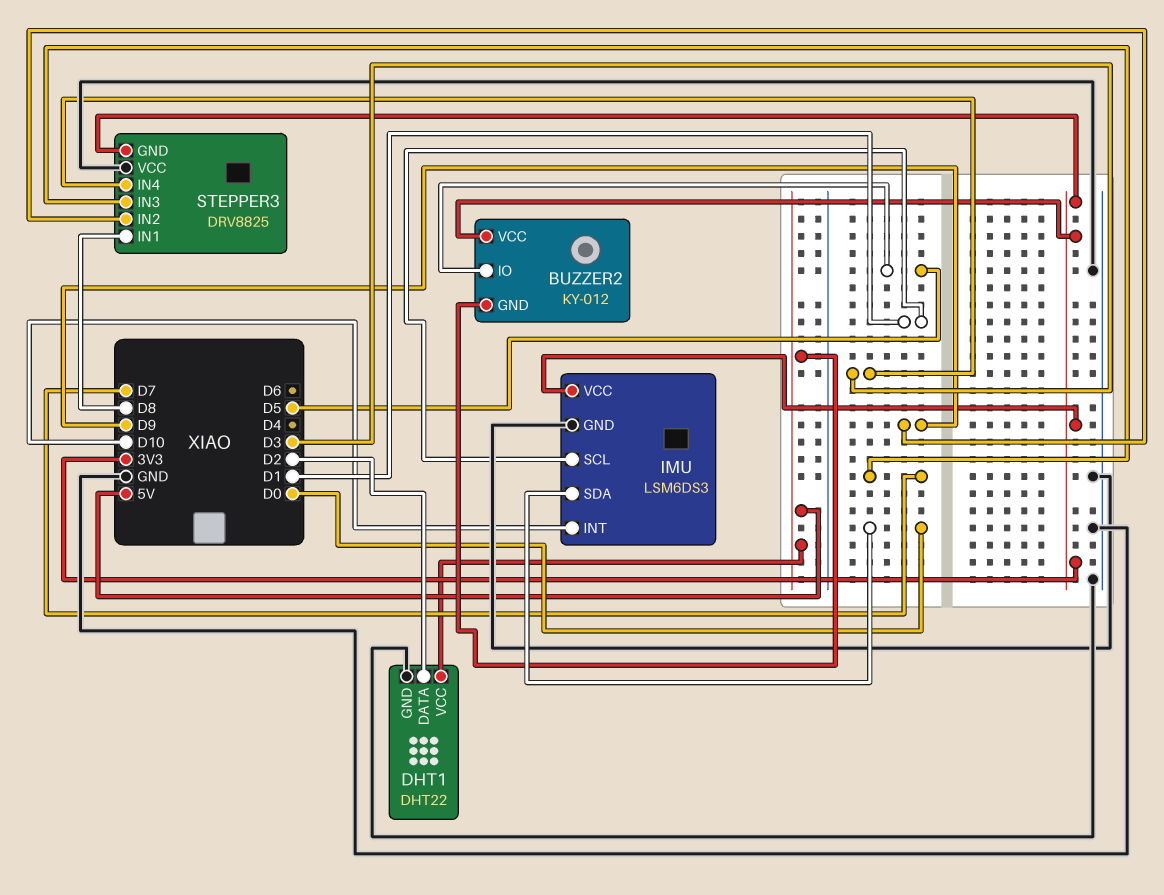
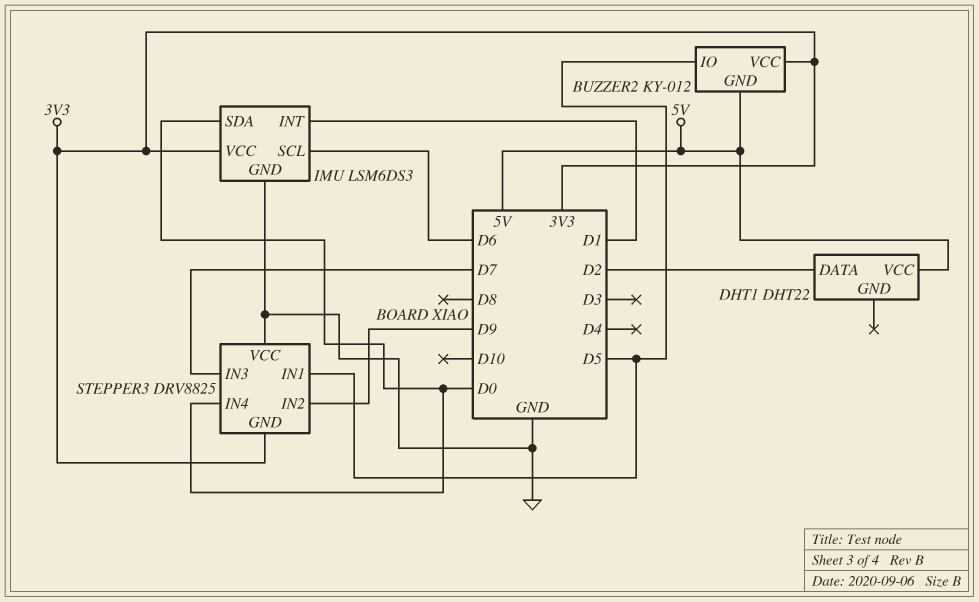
DHT1 pin GND: GND -> none
IMU pin INT: D10 -> D1
IMU pin SCL: D1 -> D6
STEPPER3 pin IN1: D8 -> D5
STEPPER3 pin IN4: D3 -> D0

